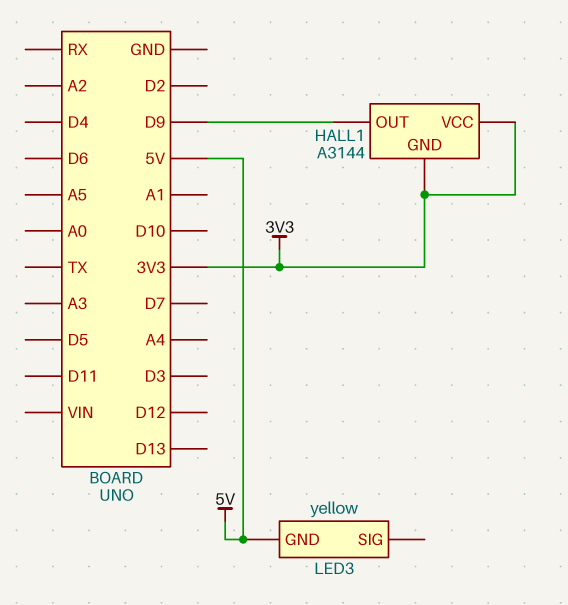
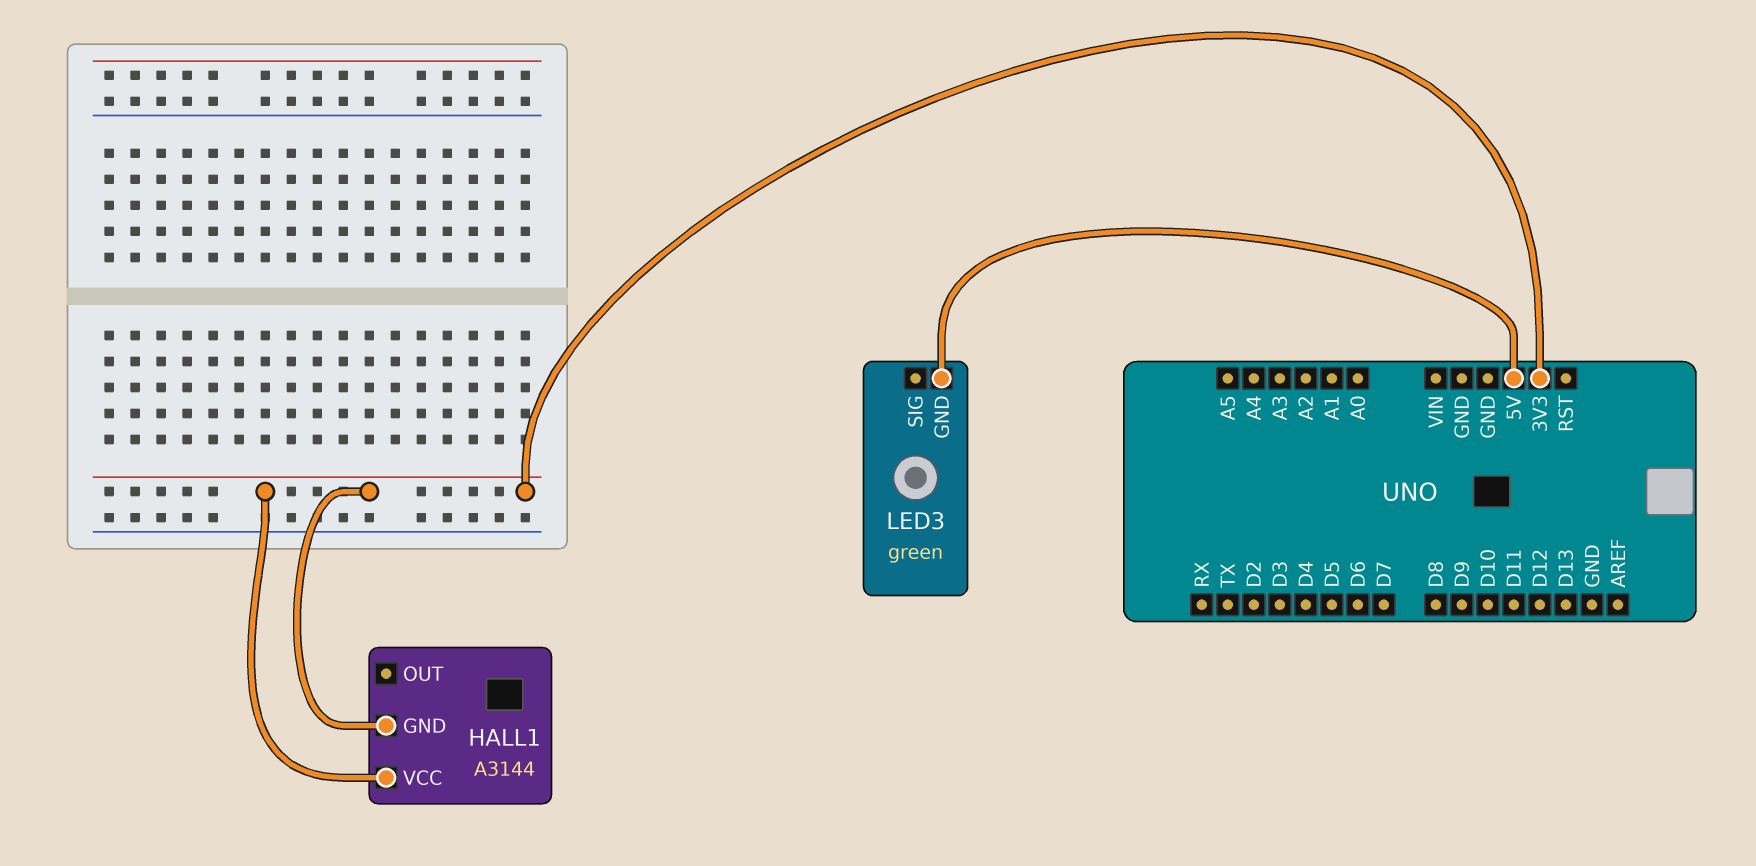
HALL1 pin OUT: D9 -> none
LED3: yellow -> green

